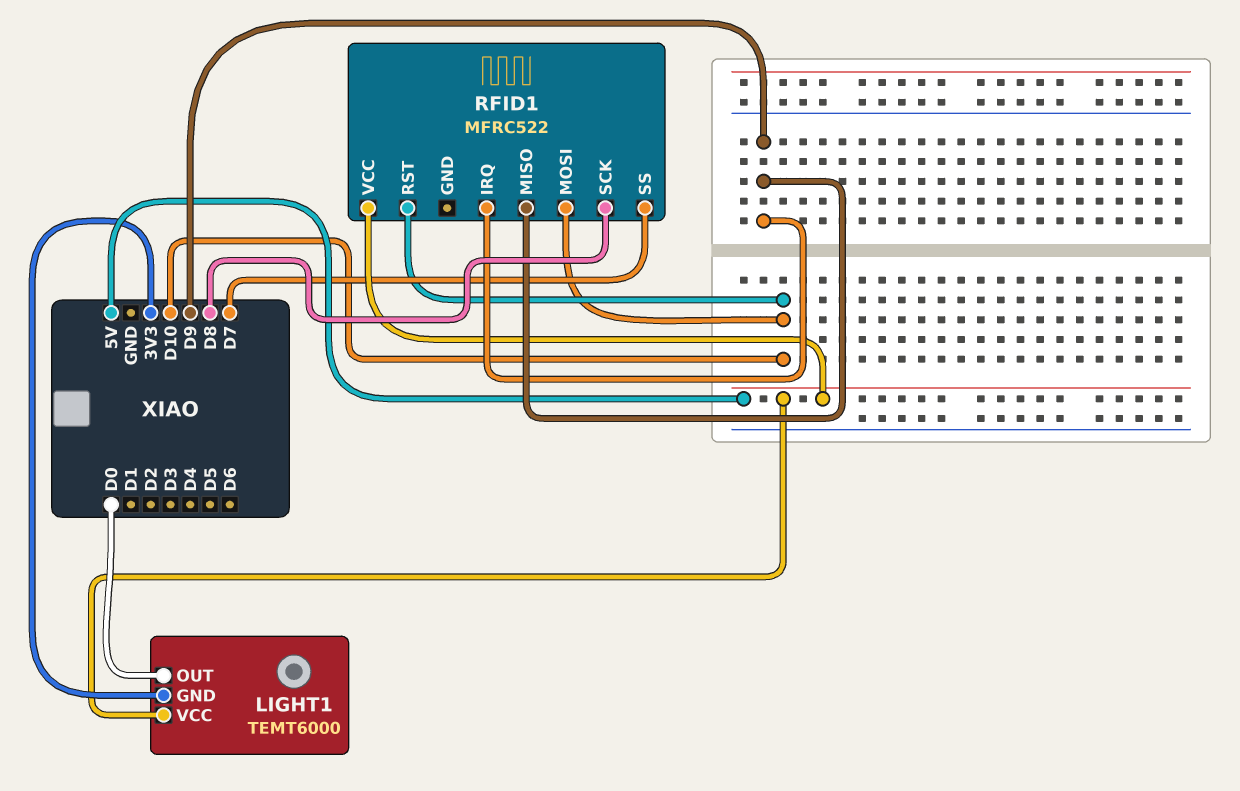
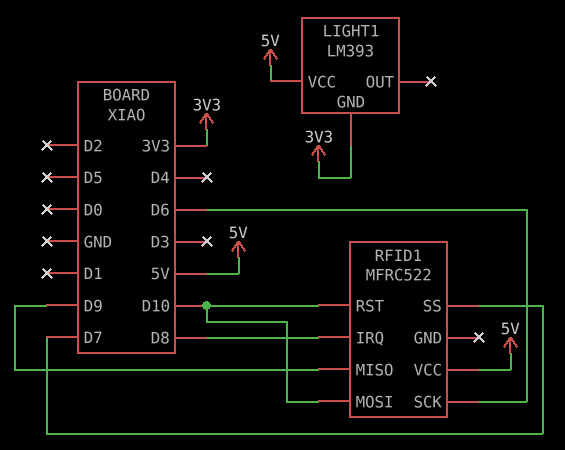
LIGHT1: TEMT6000 -> LM393
LIGHT1 pin OUT: D0 -> none
RFID1 pin IRQ: D9 -> D8
RFID1 pin SCK: D8 -> D6

